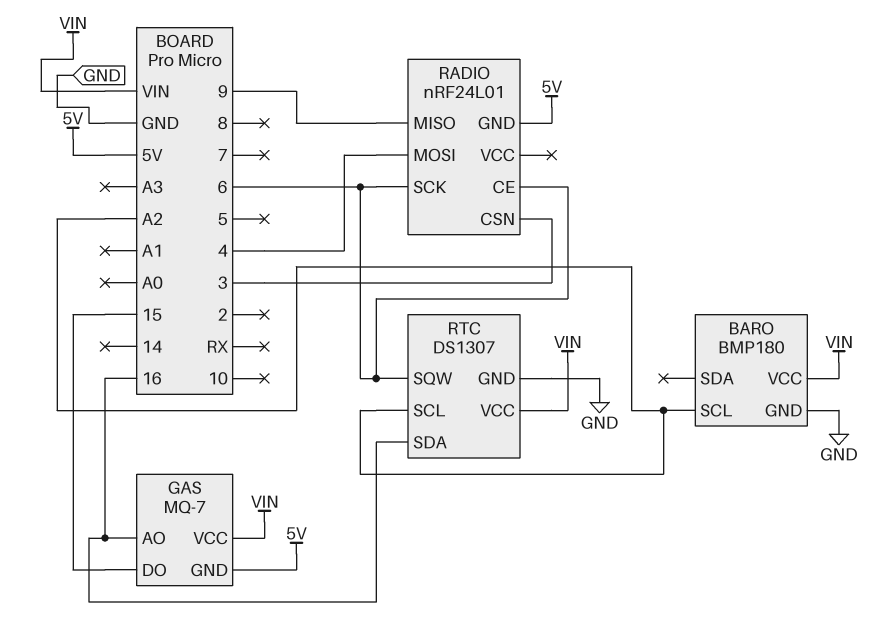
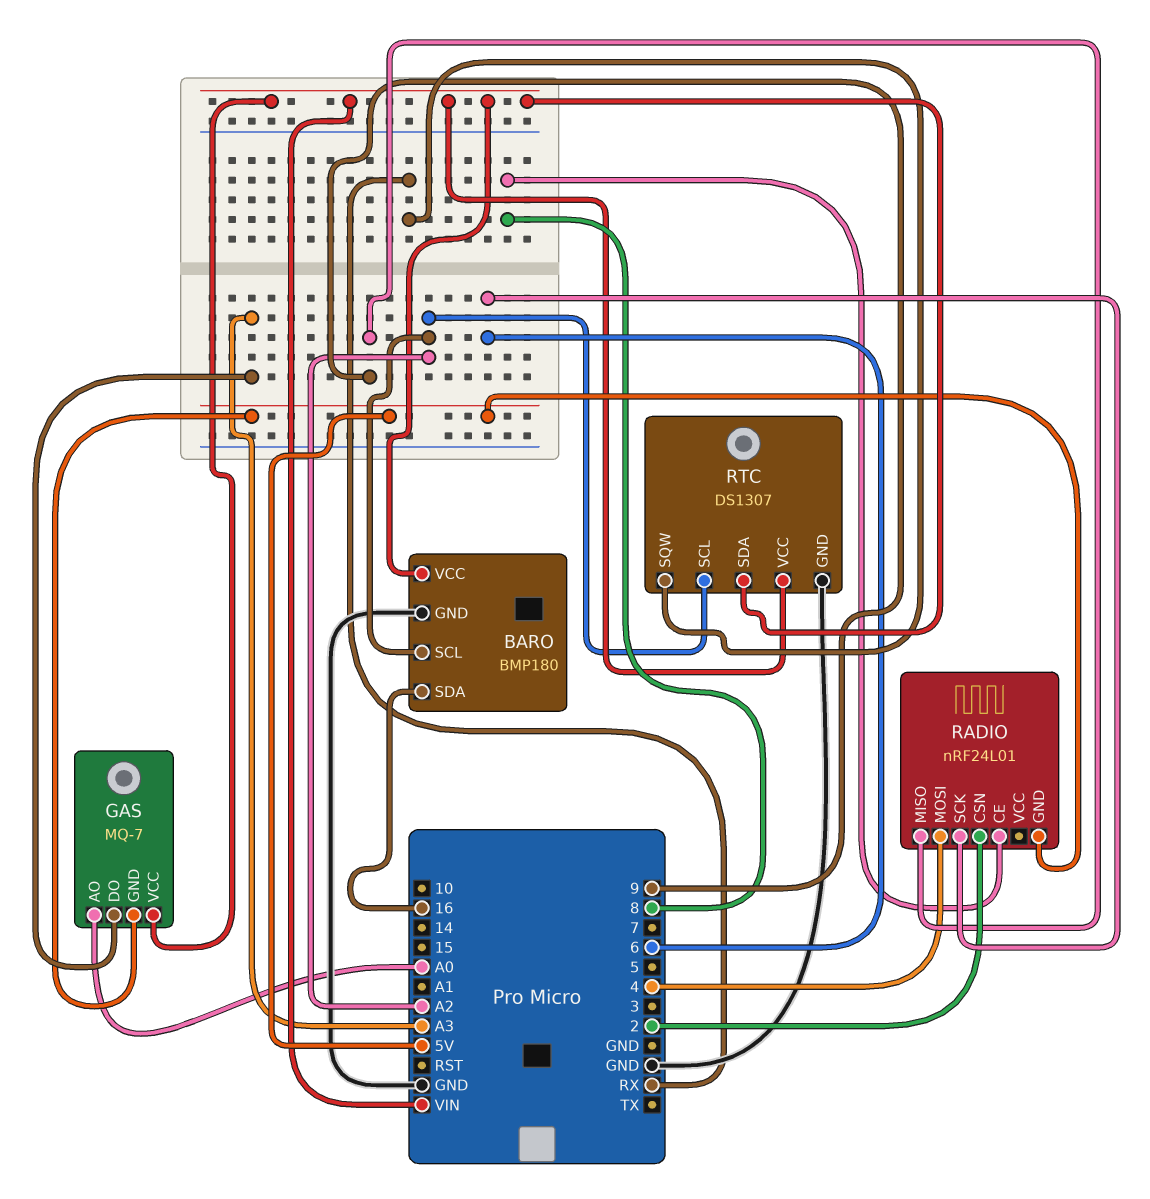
BARO pin SDA: none -> 16
GAS pin AO: 16 -> A0
GAS pin DO: 15 -> A3
RADIO pin CE: 6 -> 8
RADIO pin CSN: 3 -> 2
RTC pin SDA: 16 -> VIN
RTC pin SQW: 6 -> RX

